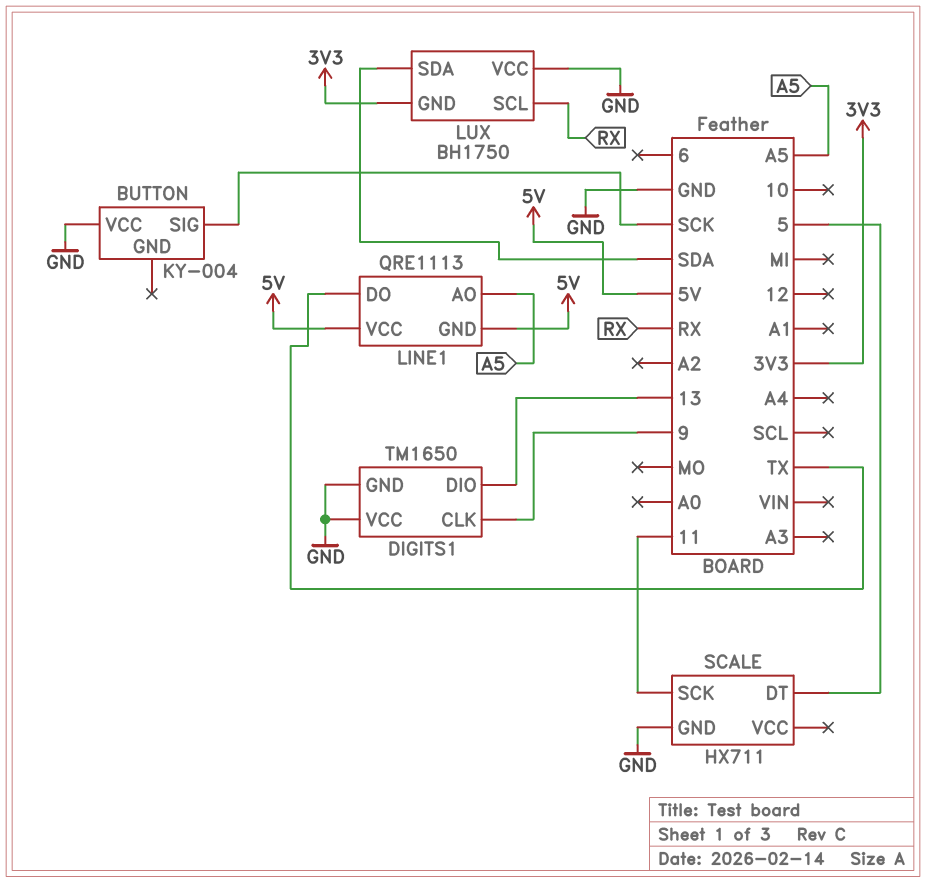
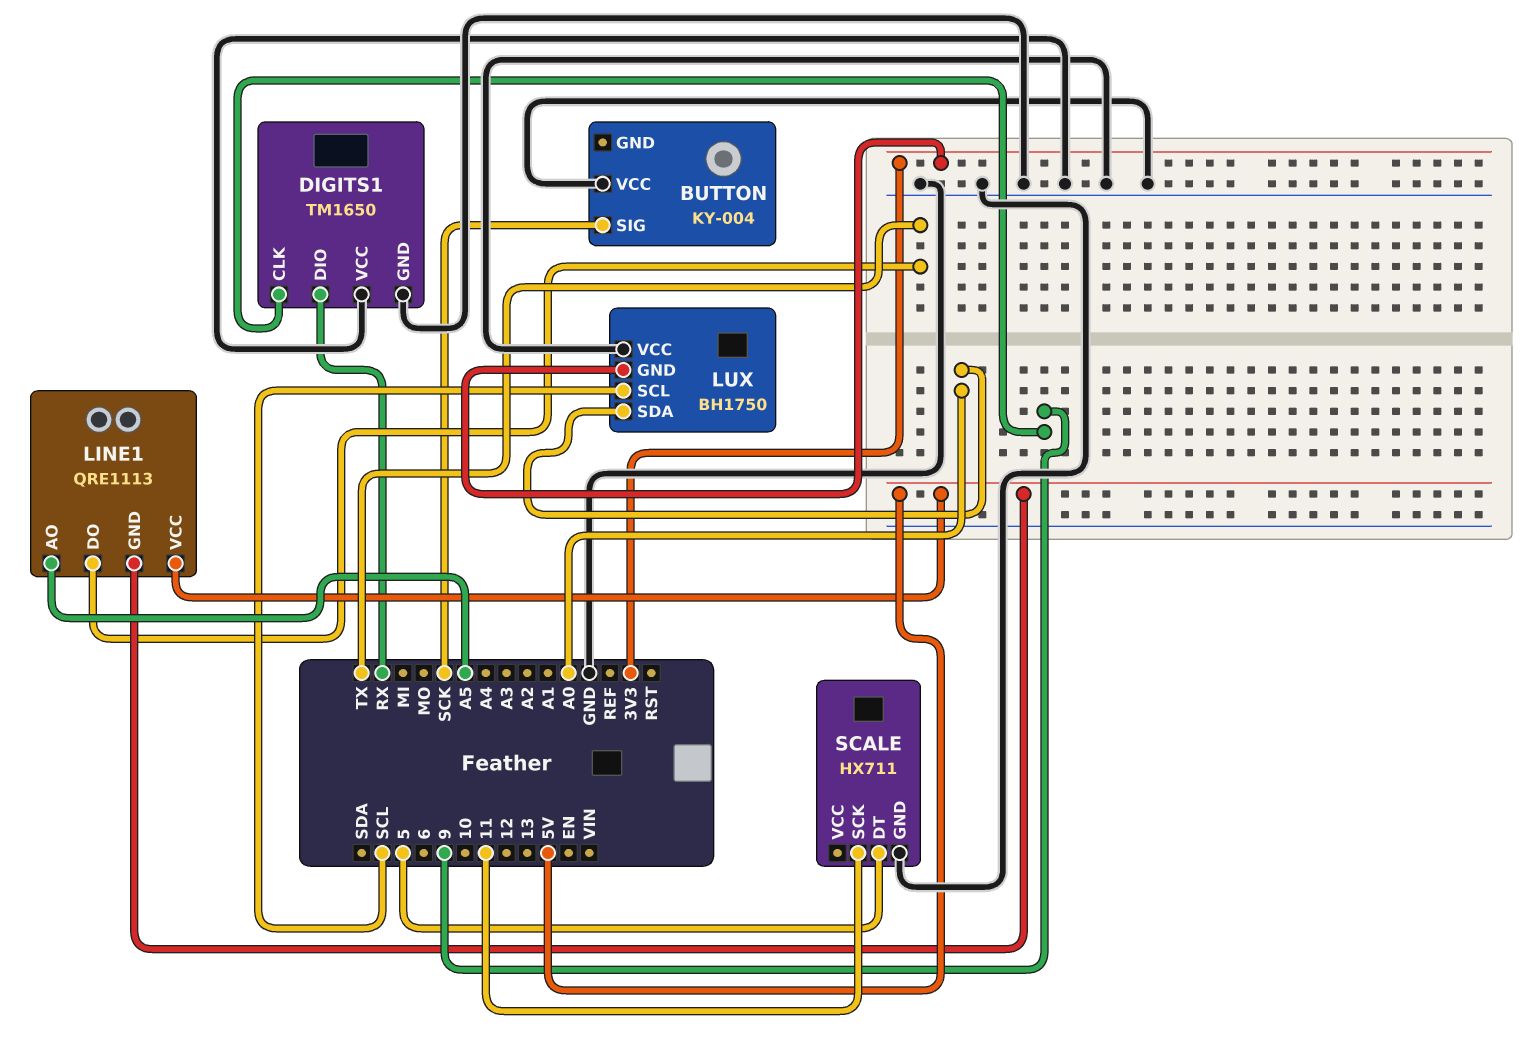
DIGITS1 pin DIO: 13 -> RX
LUX pin SCL: RX -> SCL
LUX pin SDA: SDA -> A0

